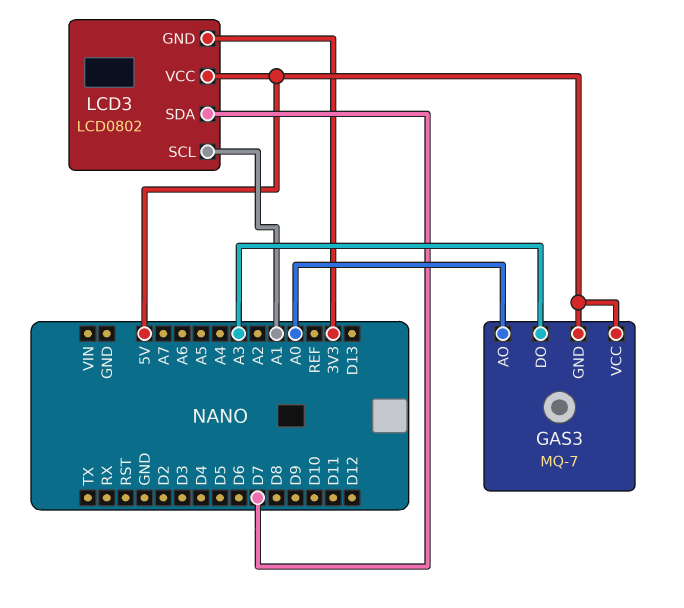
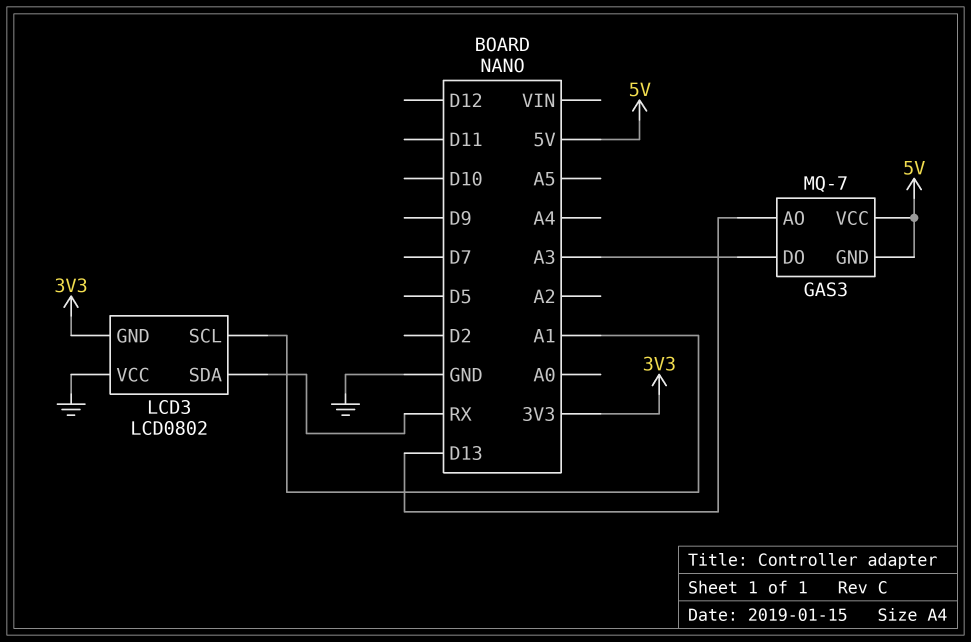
GAS3 pin AO: A0 -> D13
LCD3 pin SDA: D7 -> RX
LCD3 pin VCC: 5V -> GND

